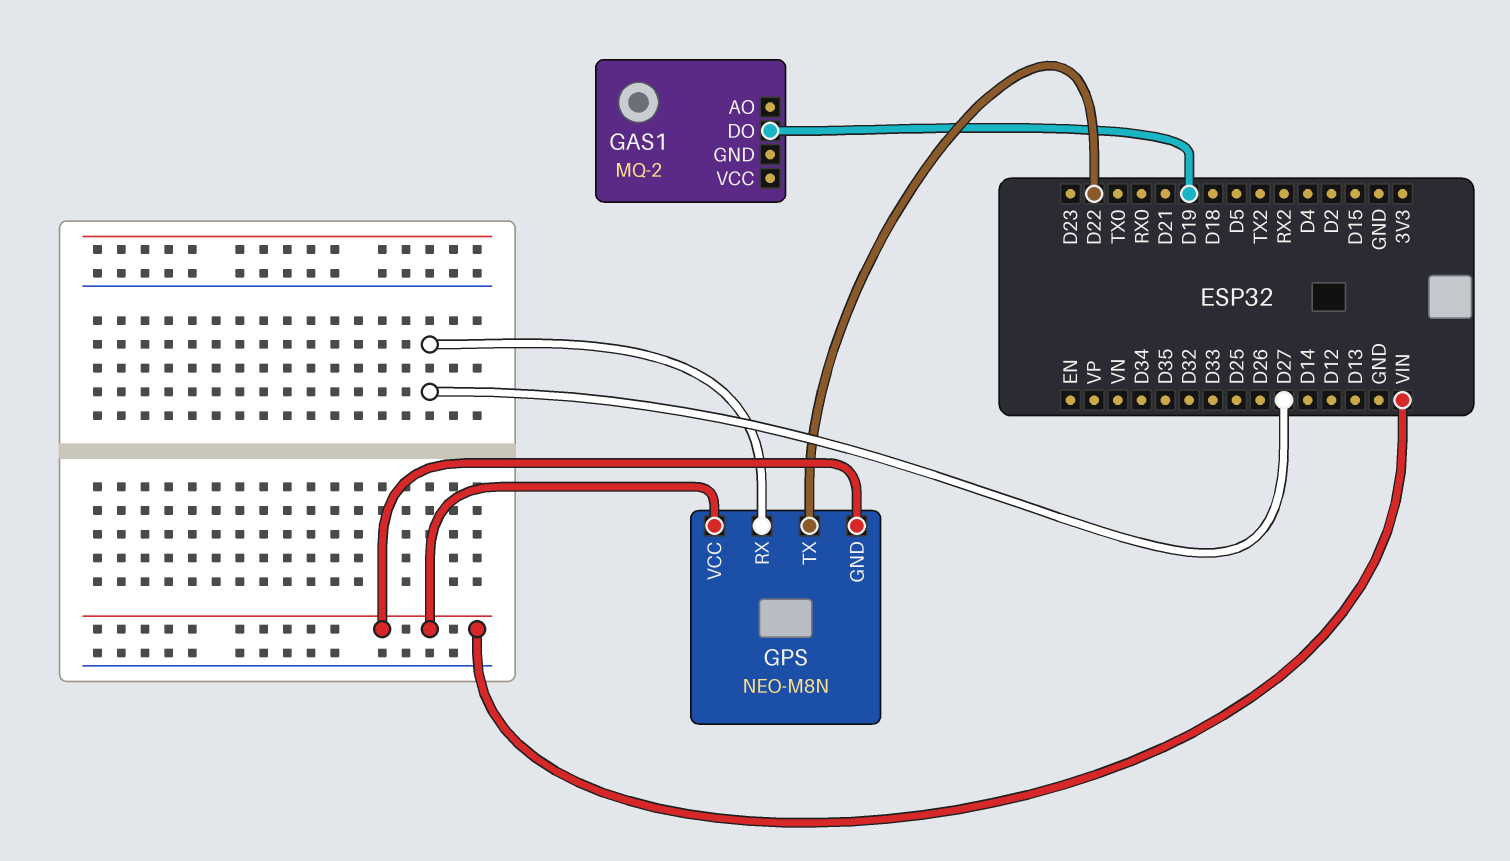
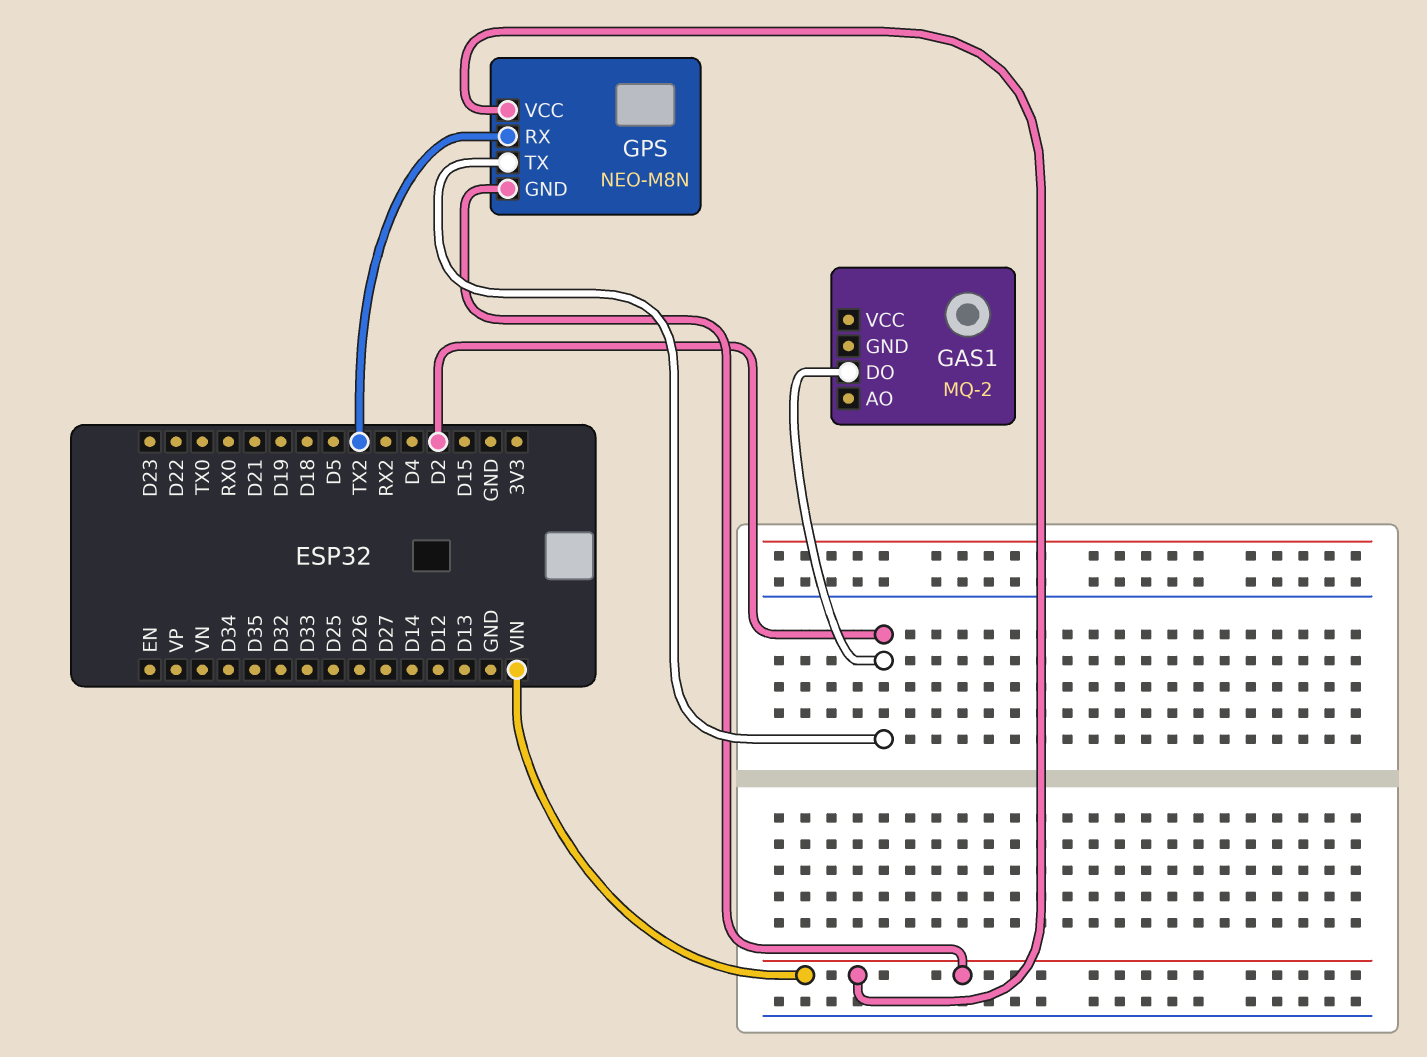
GAS1 pin DO: D19 -> D2
GPS pin RX: D27 -> TX2
GPS pin TX: D22 -> D2

